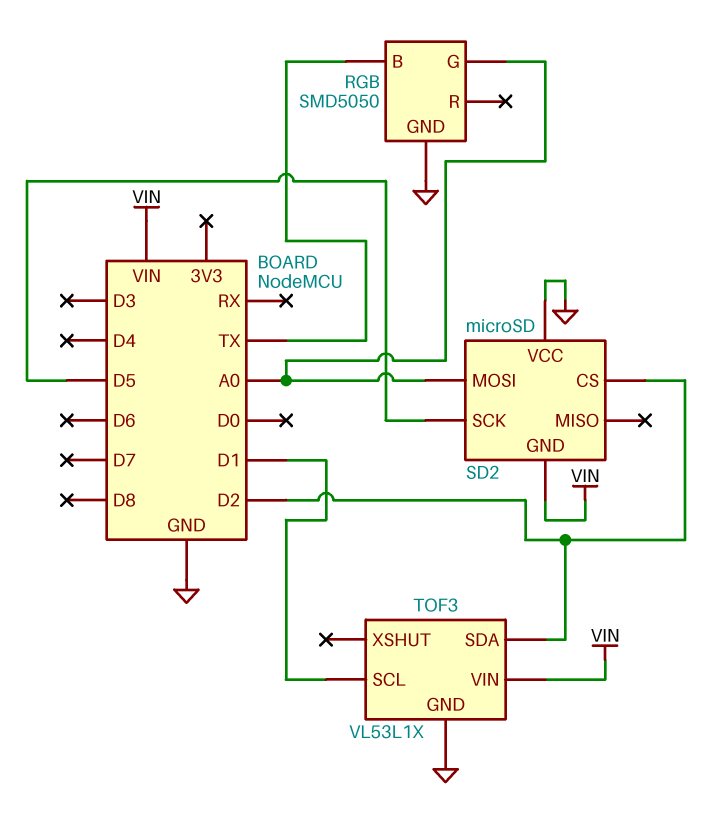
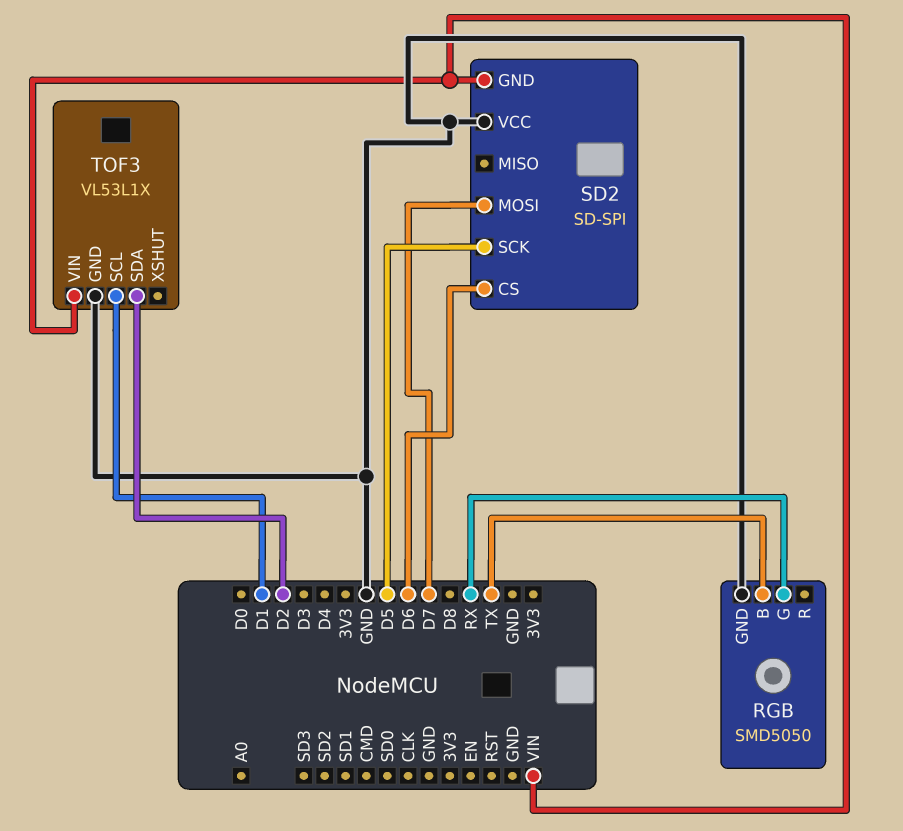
RGB pin G: A0 -> RX
SD2: microSD -> SD-SPI
SD2 pin CS: D2 -> D6
SD2 pin MOSI: A0 -> D7

